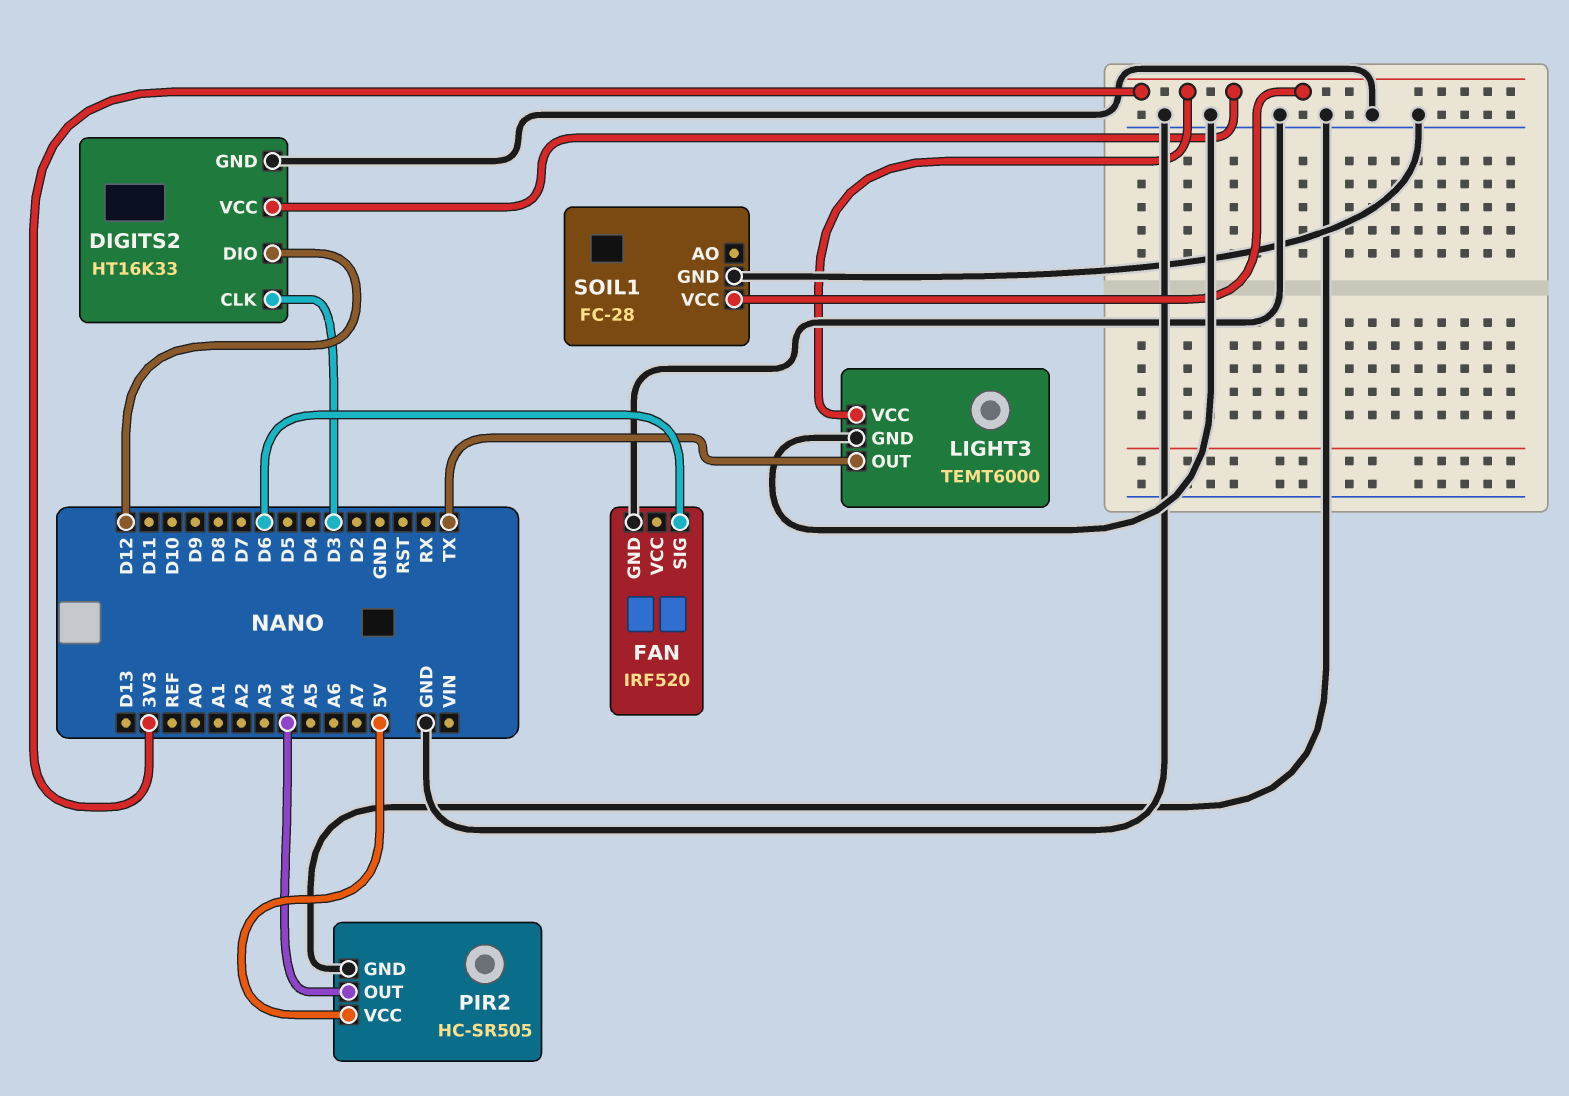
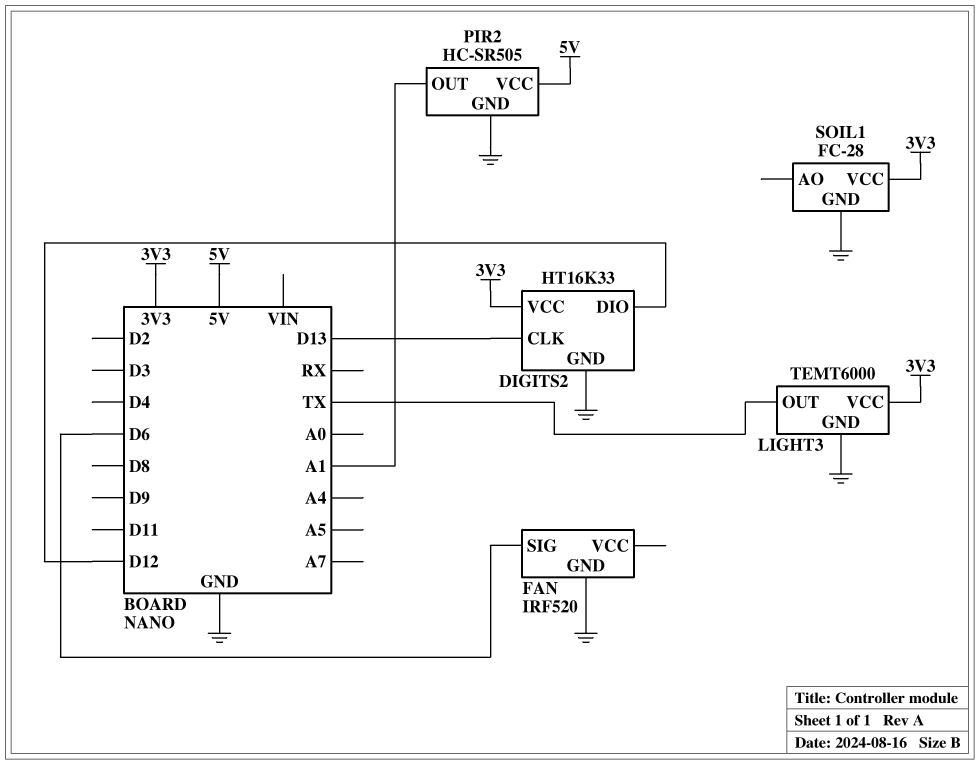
DIGITS2 pin CLK: D3 -> D13
PIR2 pin OUT: A4 -> A1

